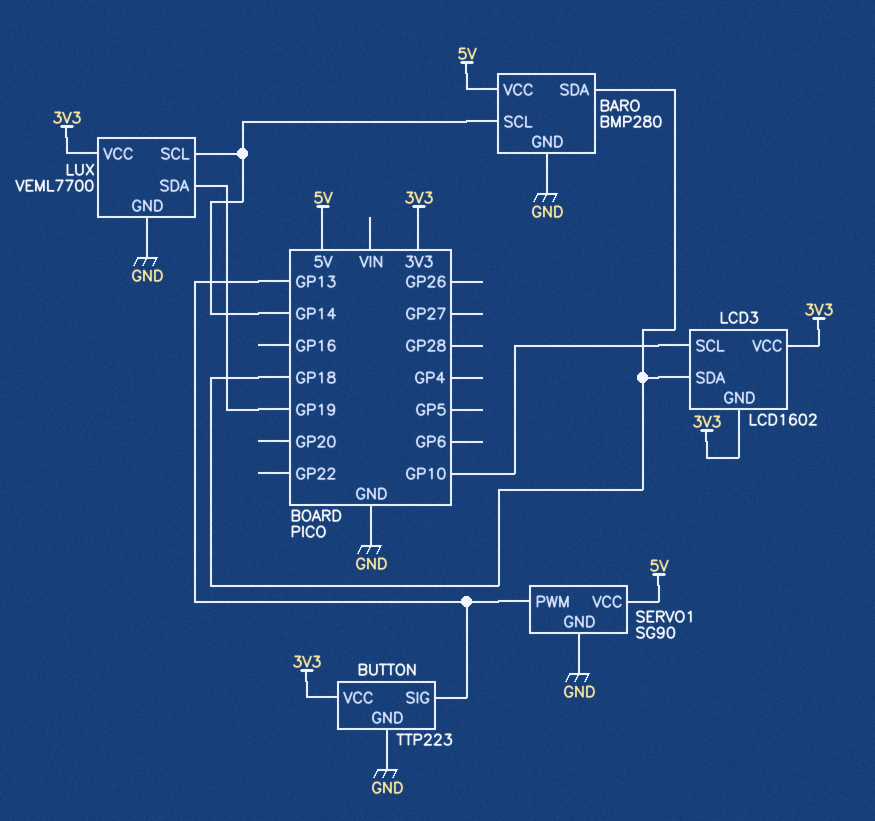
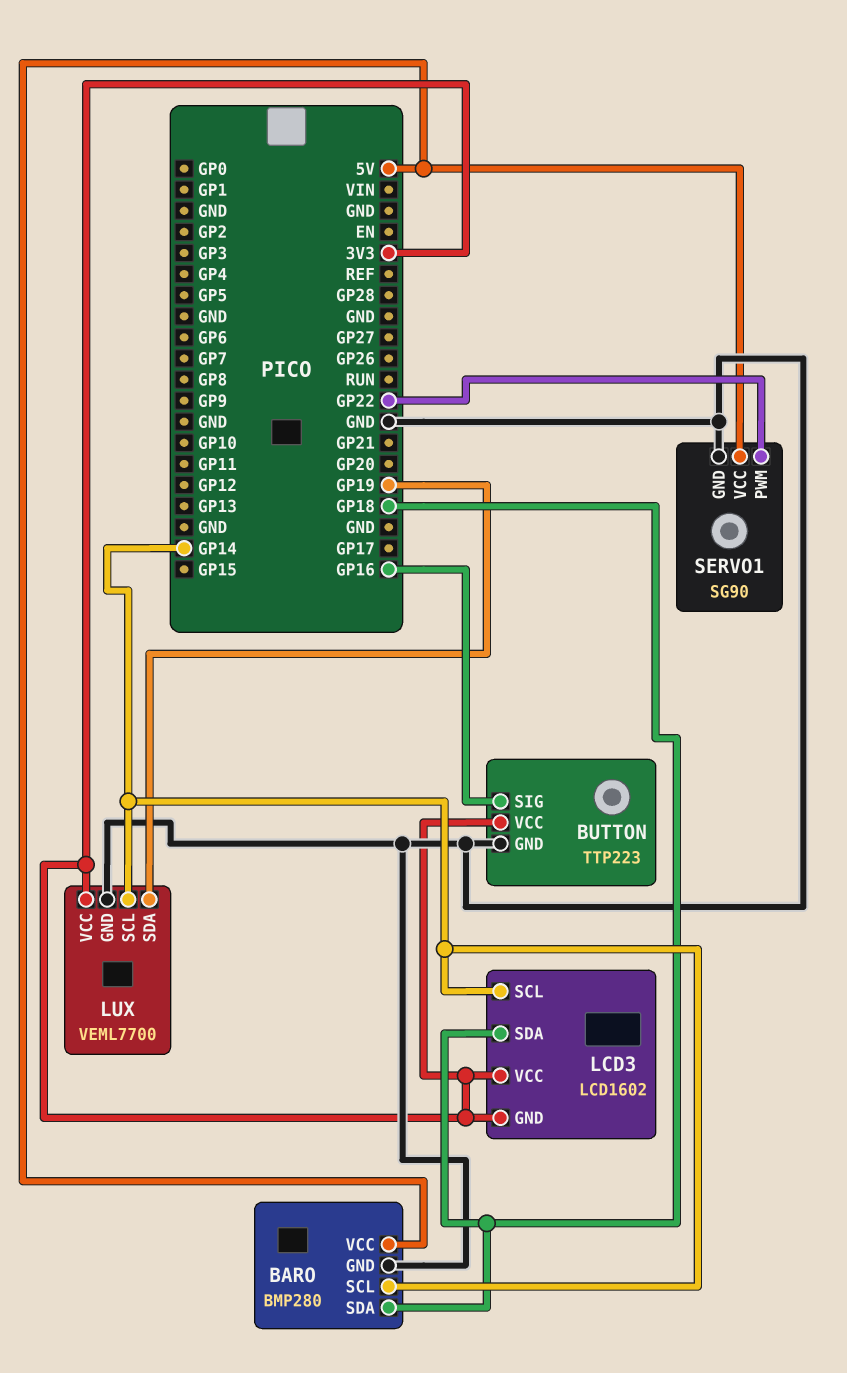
BUTTON pin SIG: GP13 -> GP16
LCD3 pin SCL: GP10 -> GP14
SERVO1 pin PWM: GP13 -> GP22

